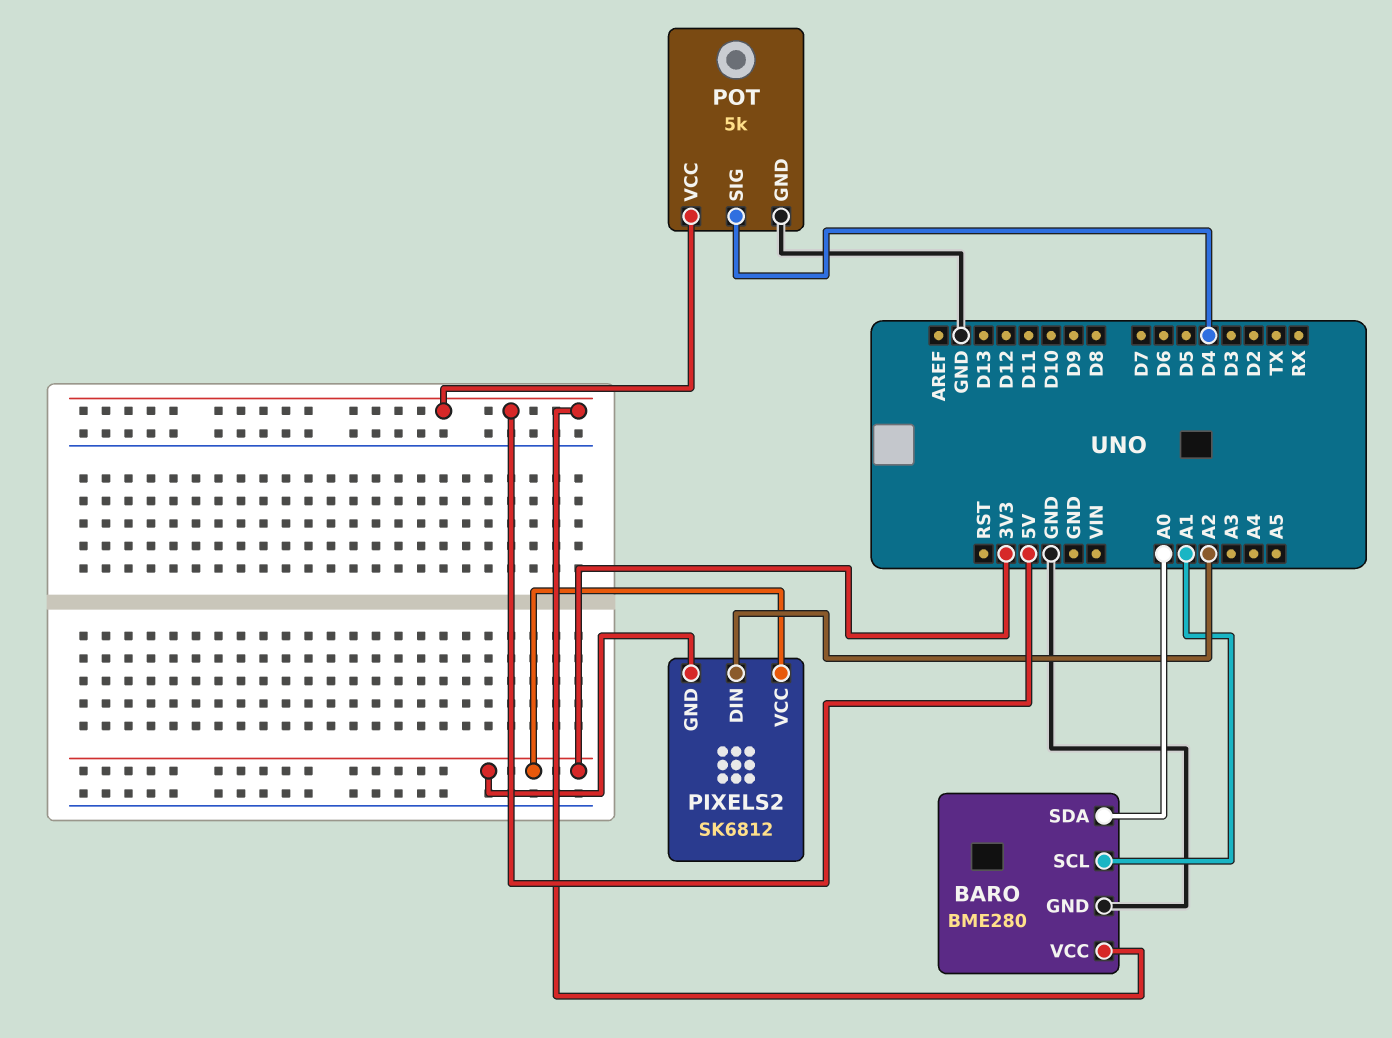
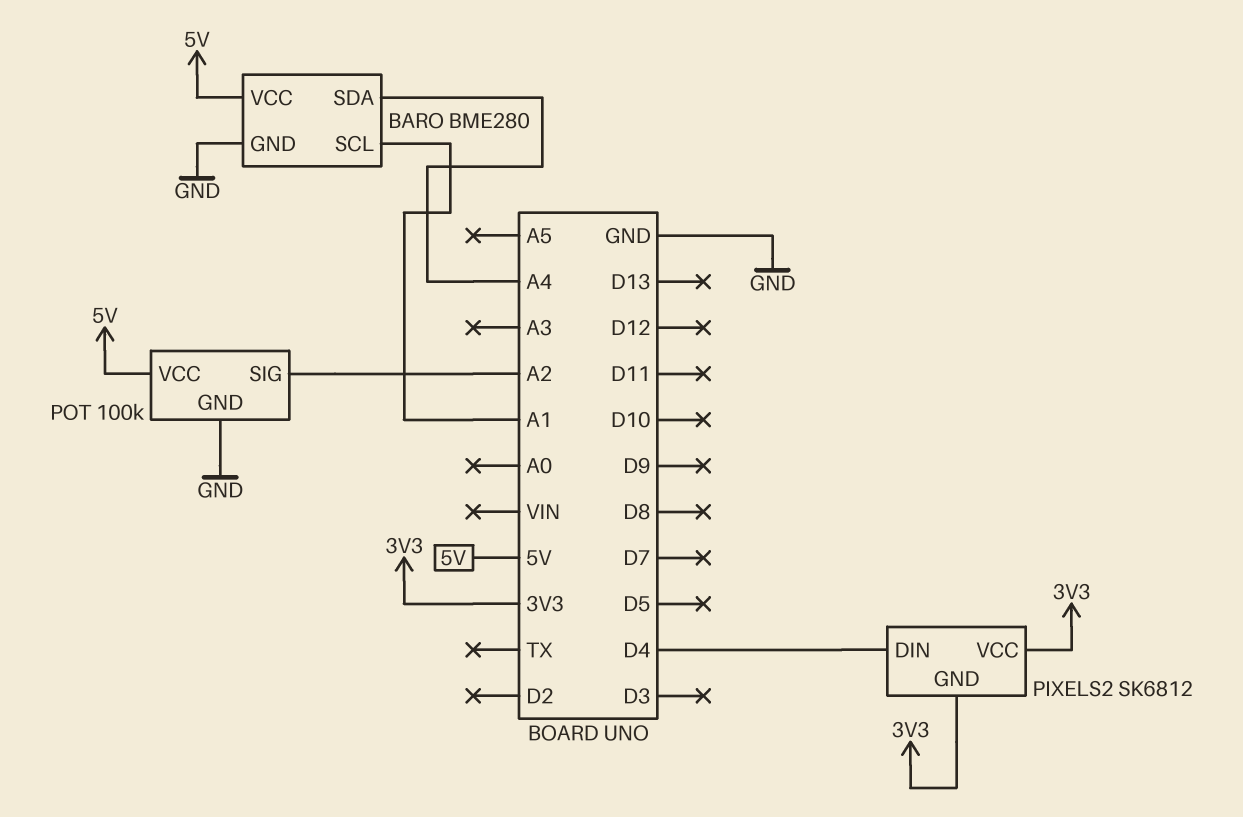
BARO pin SDA: A0 -> A4
PIXELS2 pin DIN: A2 -> D4
POT: 5k -> 100k
POT pin SIG: D4 -> A2

